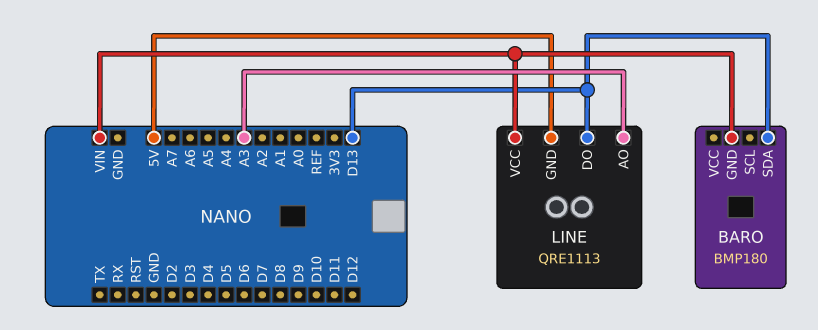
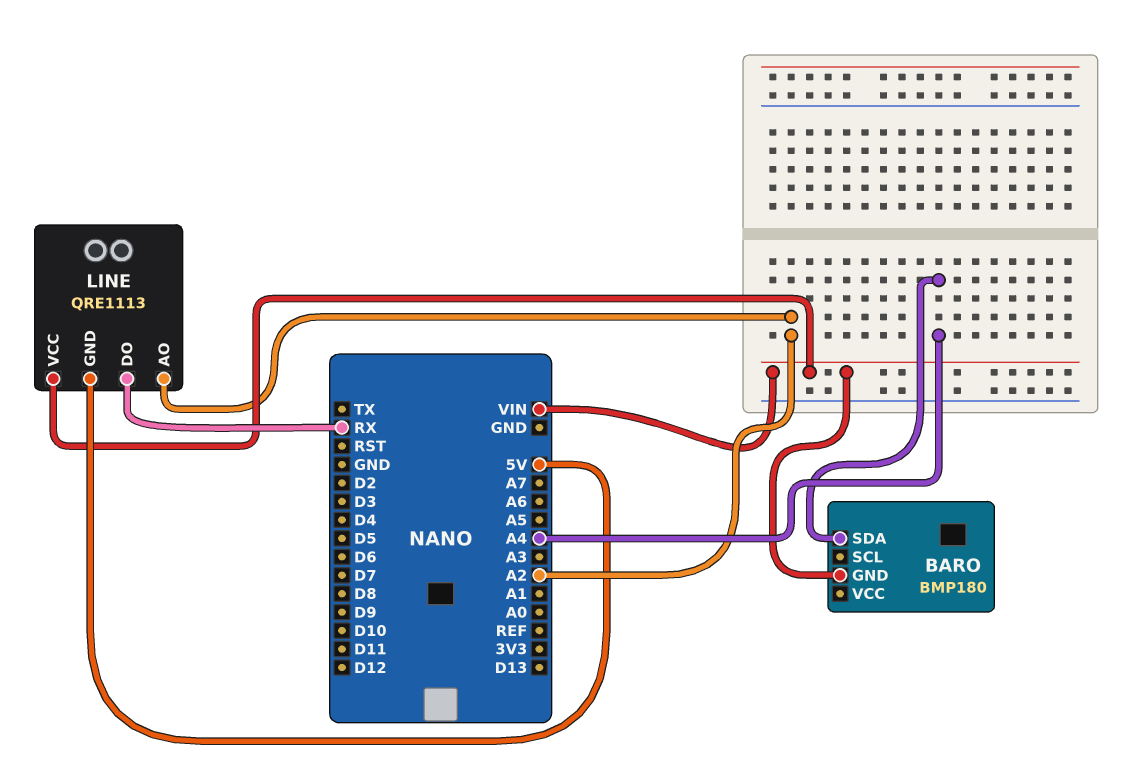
BARO pin SDA: D13 -> A4
LINE pin AO: A3 -> A2
LINE pin DO: D13 -> RX

